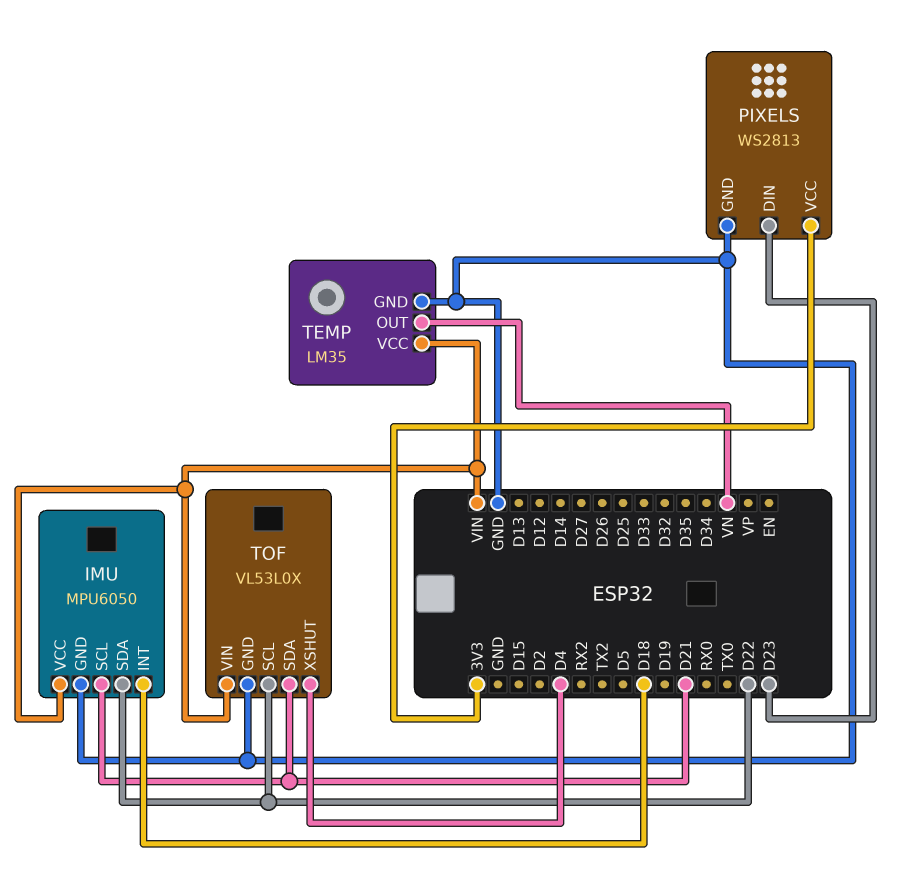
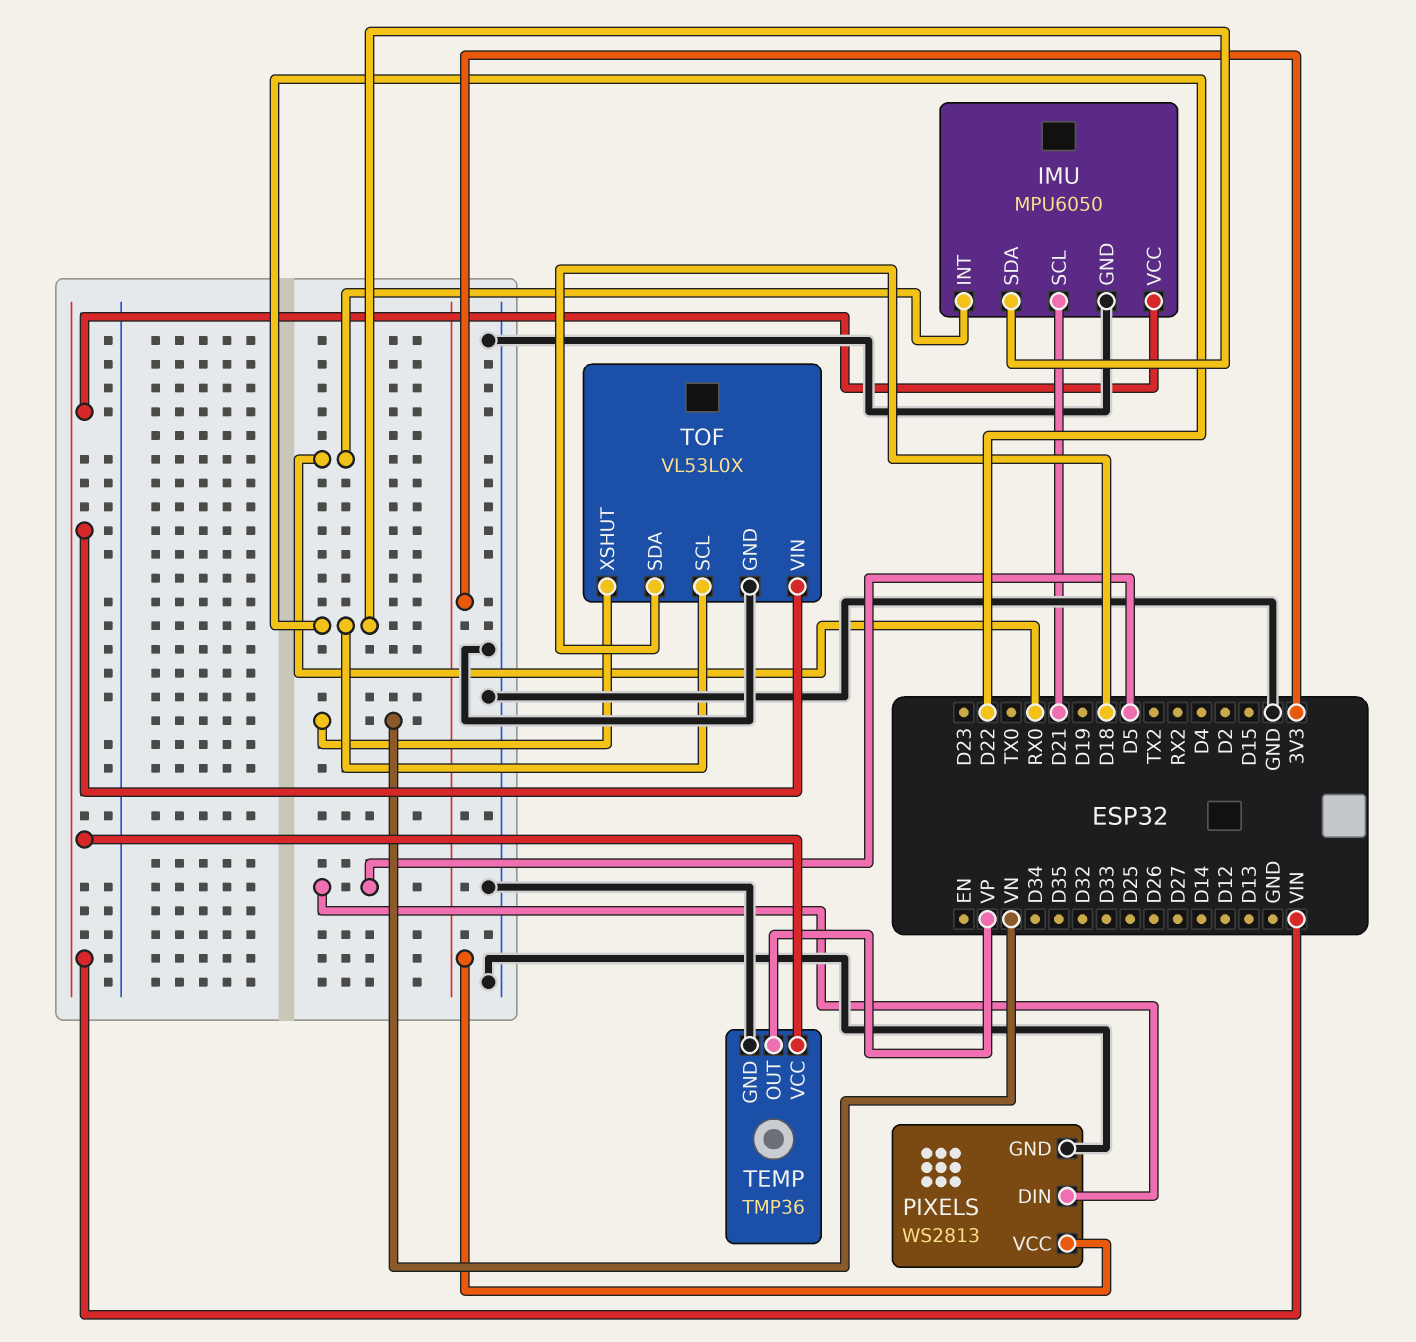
IMU pin INT: D18 -> RX0
PIXELS pin DIN: D23 -> D5
TEMP: LM35 -> TMP36
TEMP pin OUT: VN -> VP
TOF pin SDA: D21 -> D18
TOF pin XSHUT: D4 -> VN

